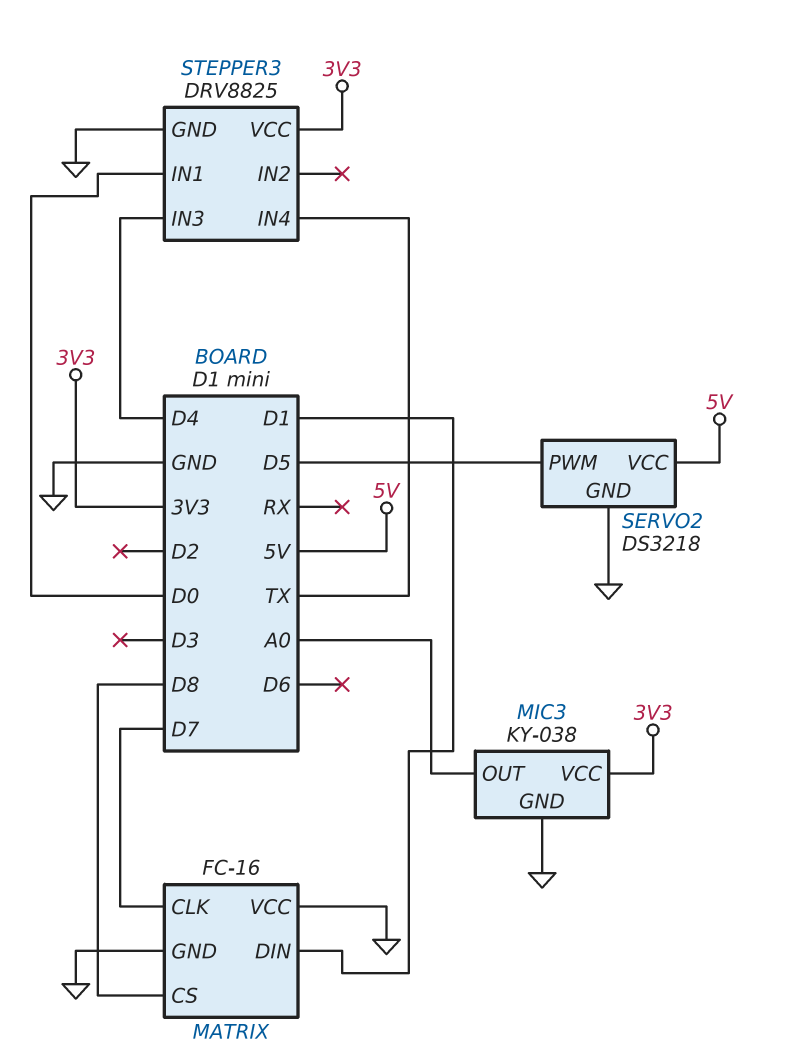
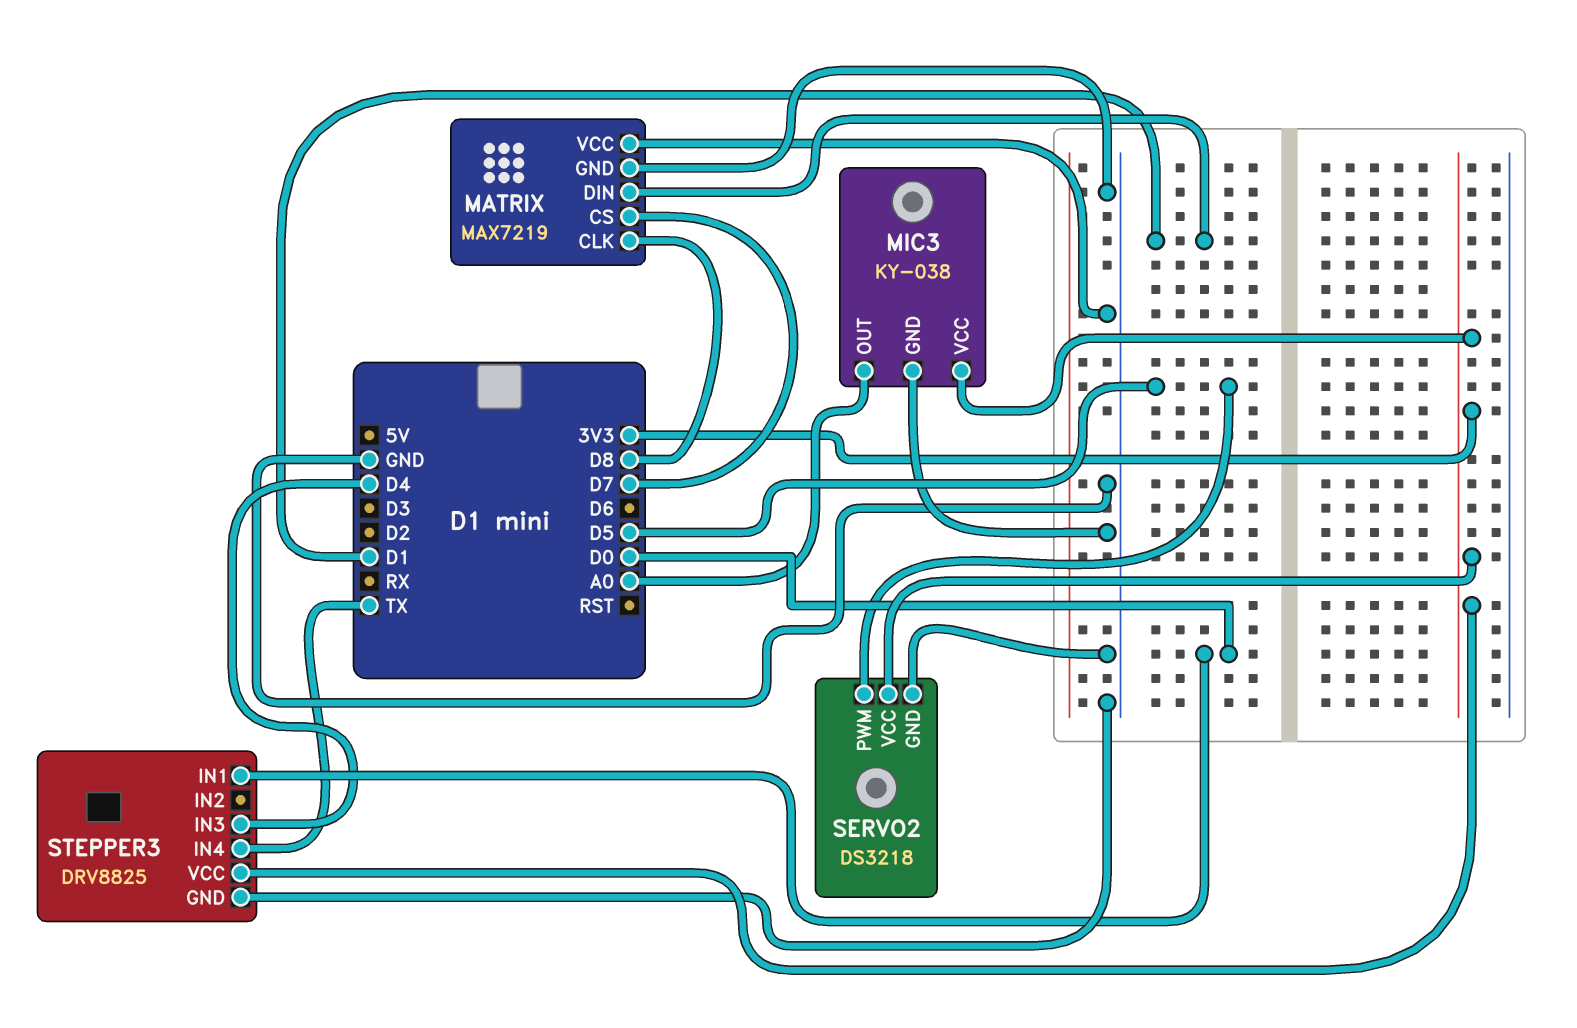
MATRIX: FC-16 -> MAX7219
MATRIX pin CLK: D7 -> D8
MATRIX pin CS: D8 -> D7
SERVO2 pin VCC: 5V -> 3V3

